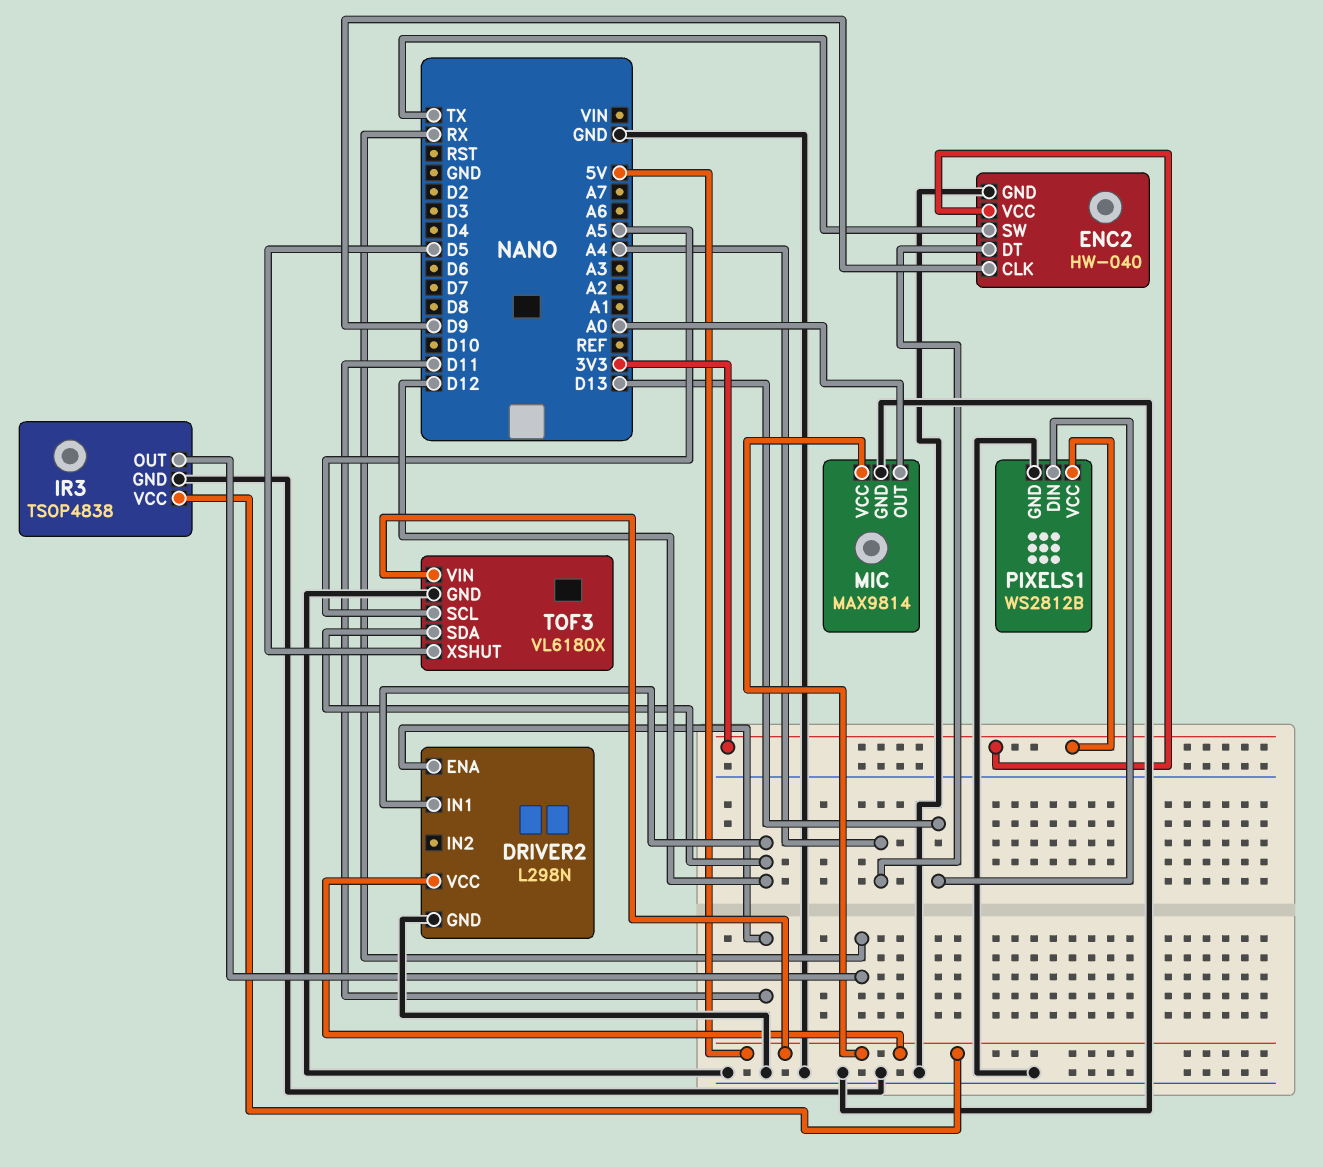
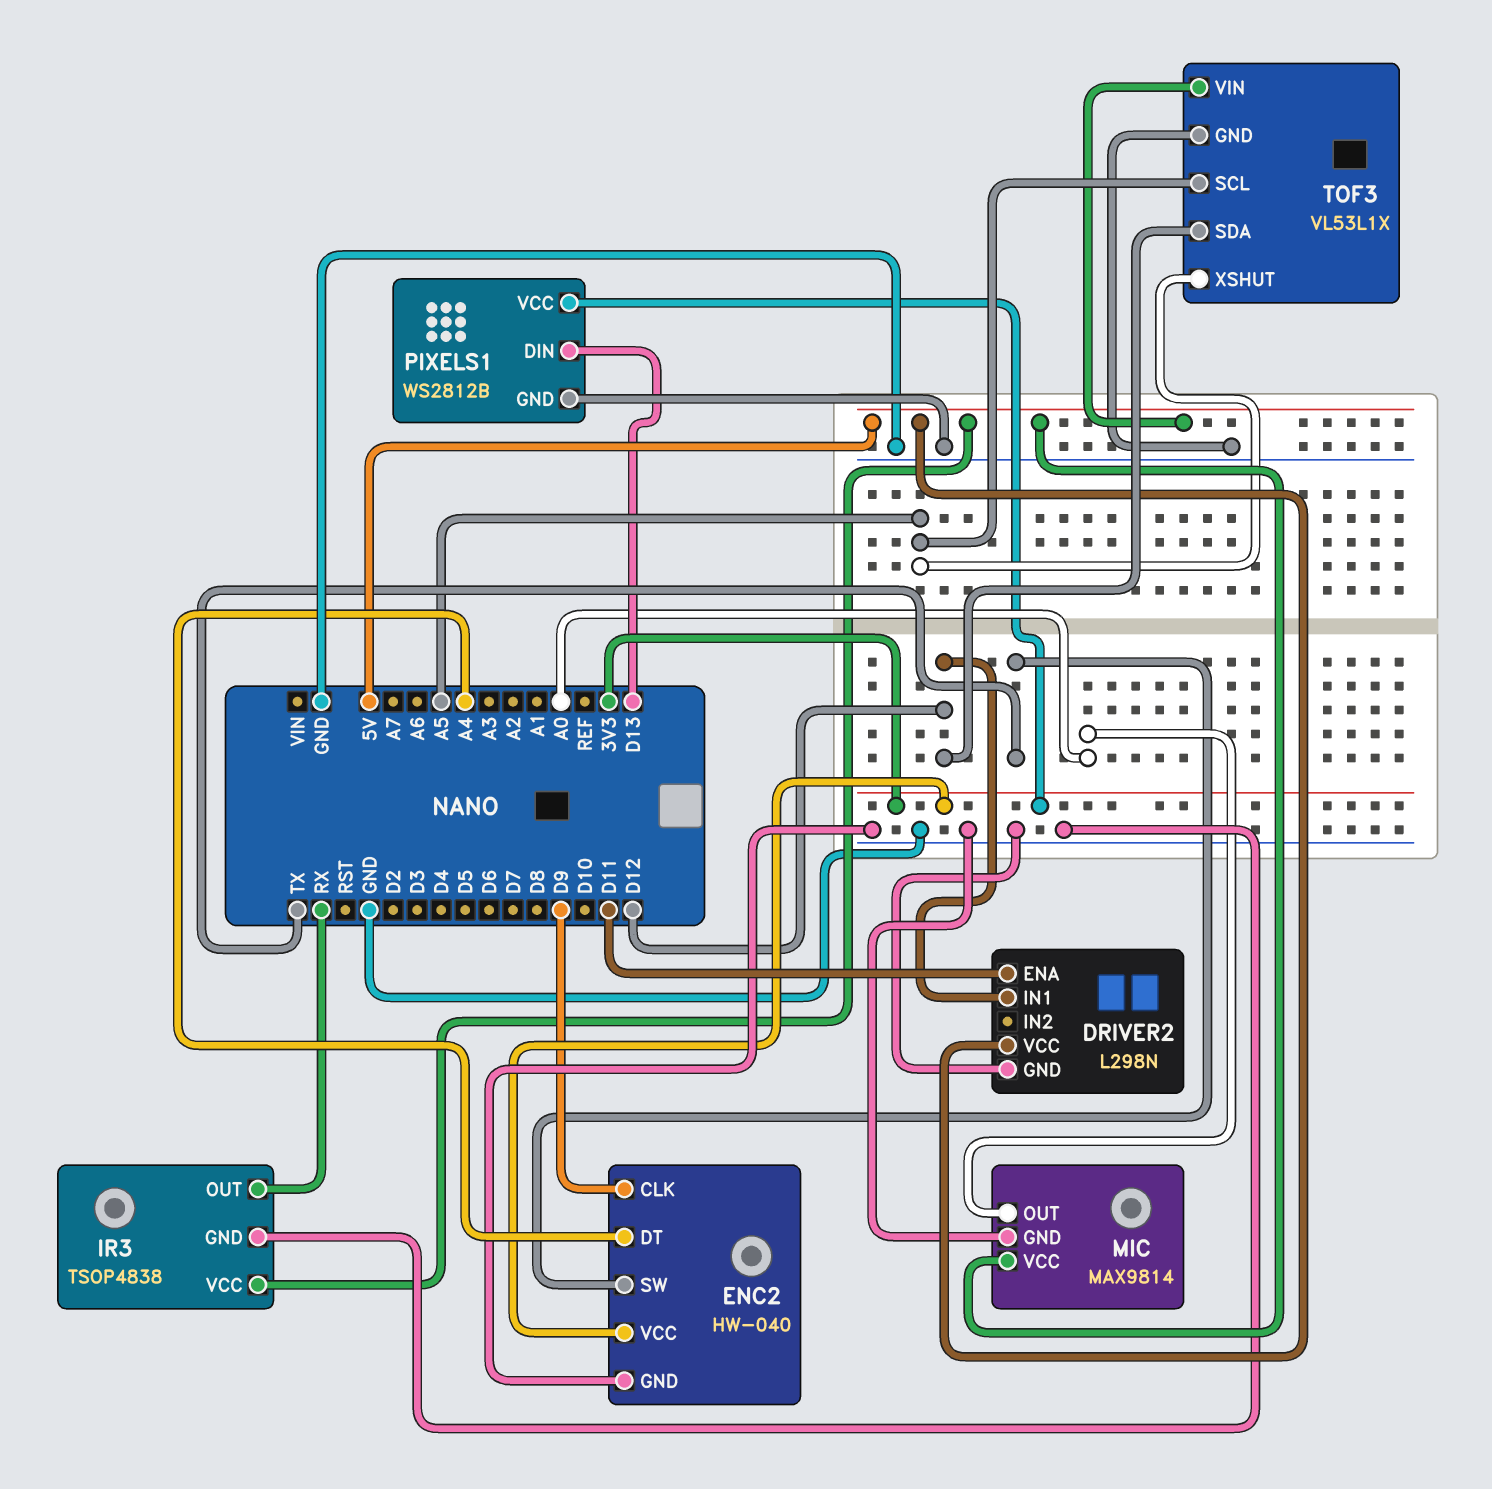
TOF3: VL6180X -> VL53L1X
TOF3 pin XSHUT: D5 -> A5

